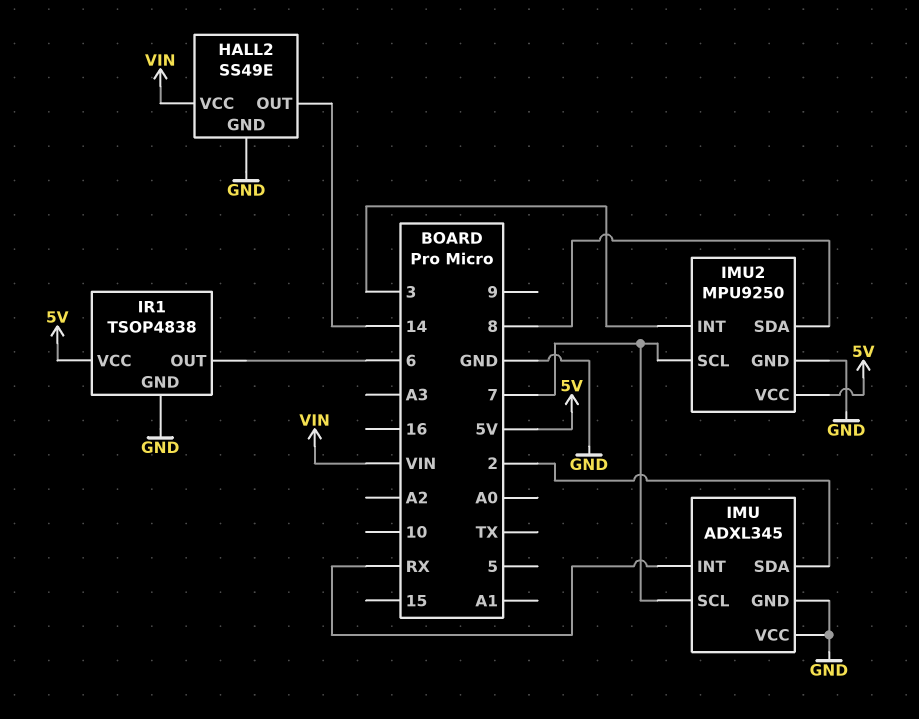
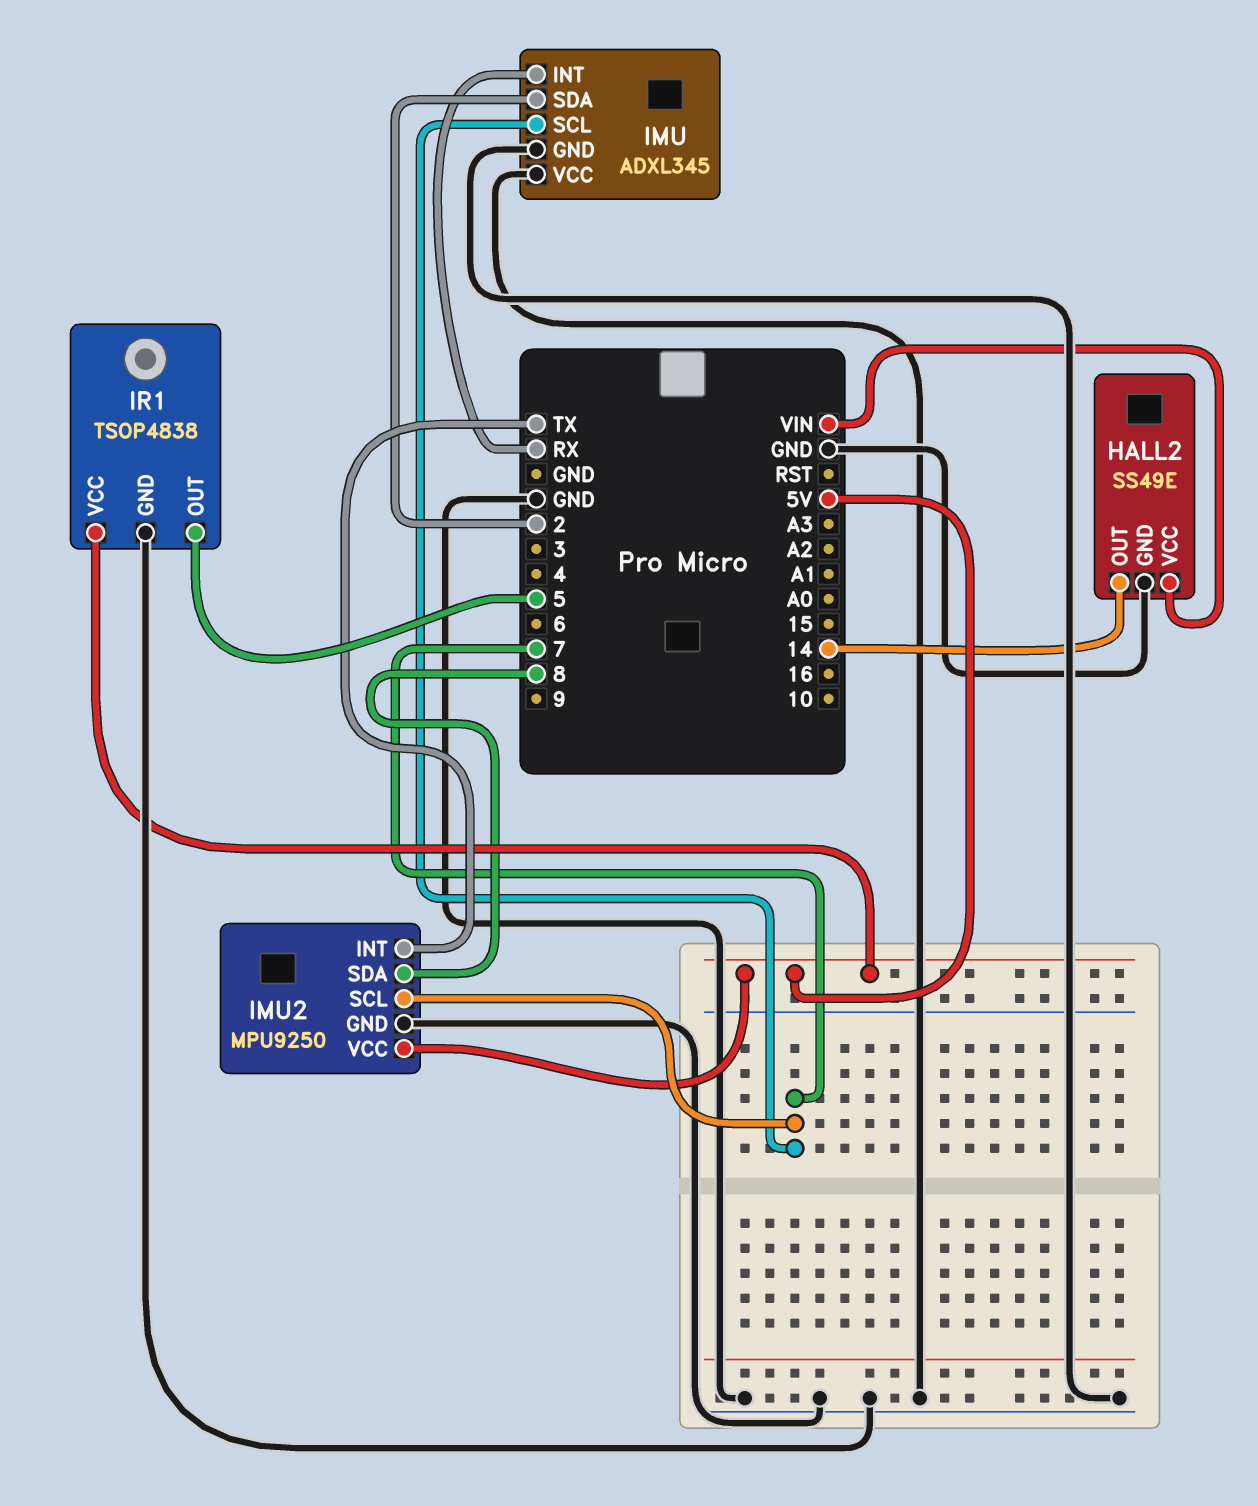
IMU2 pin INT: 3 -> TX
IR1 pin OUT: 6 -> 5

